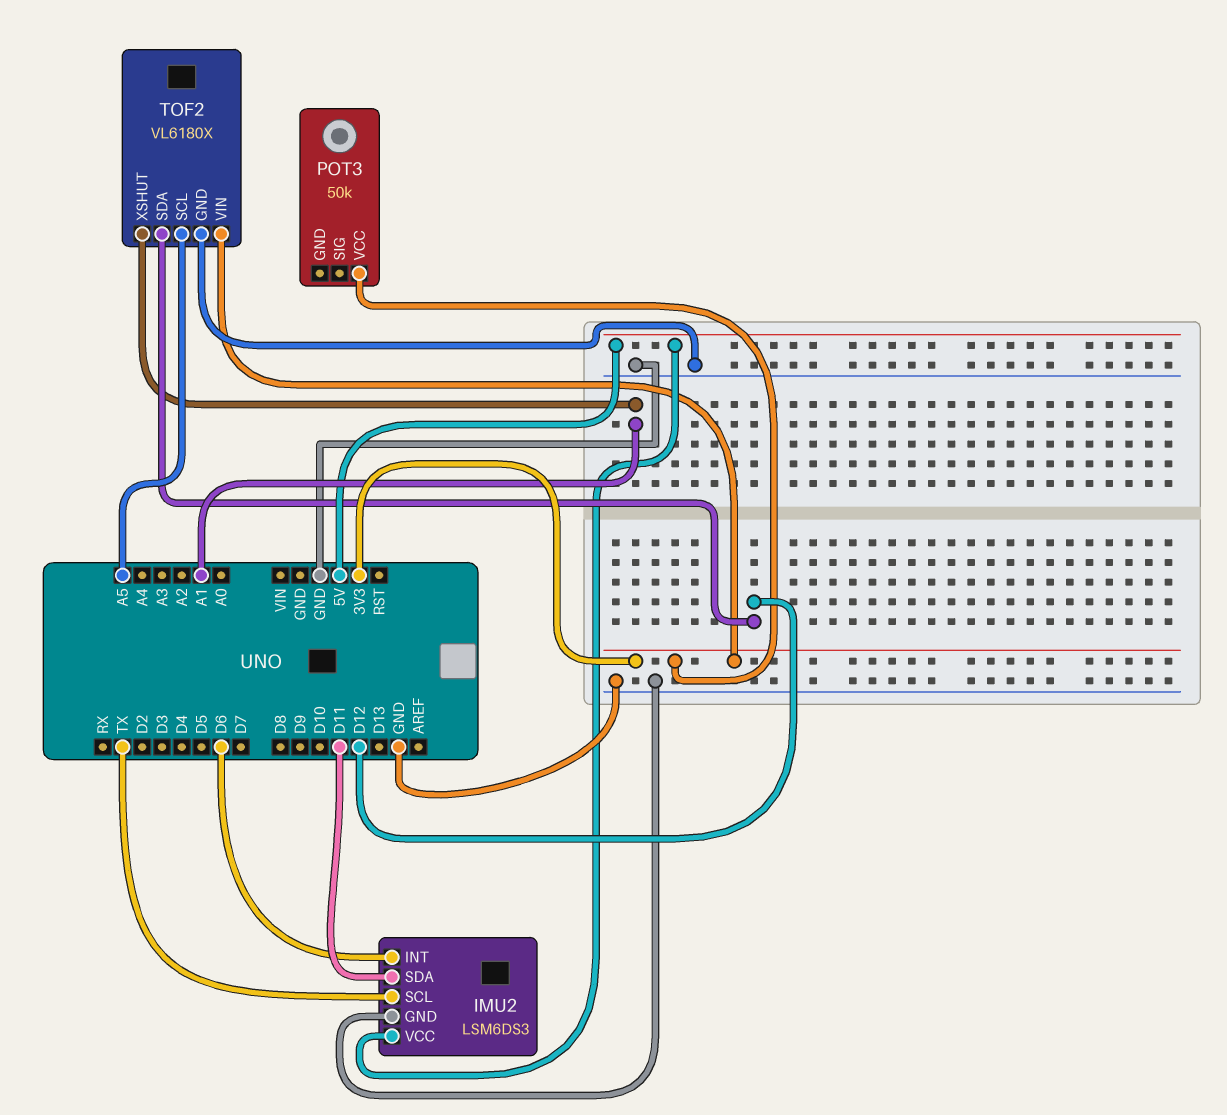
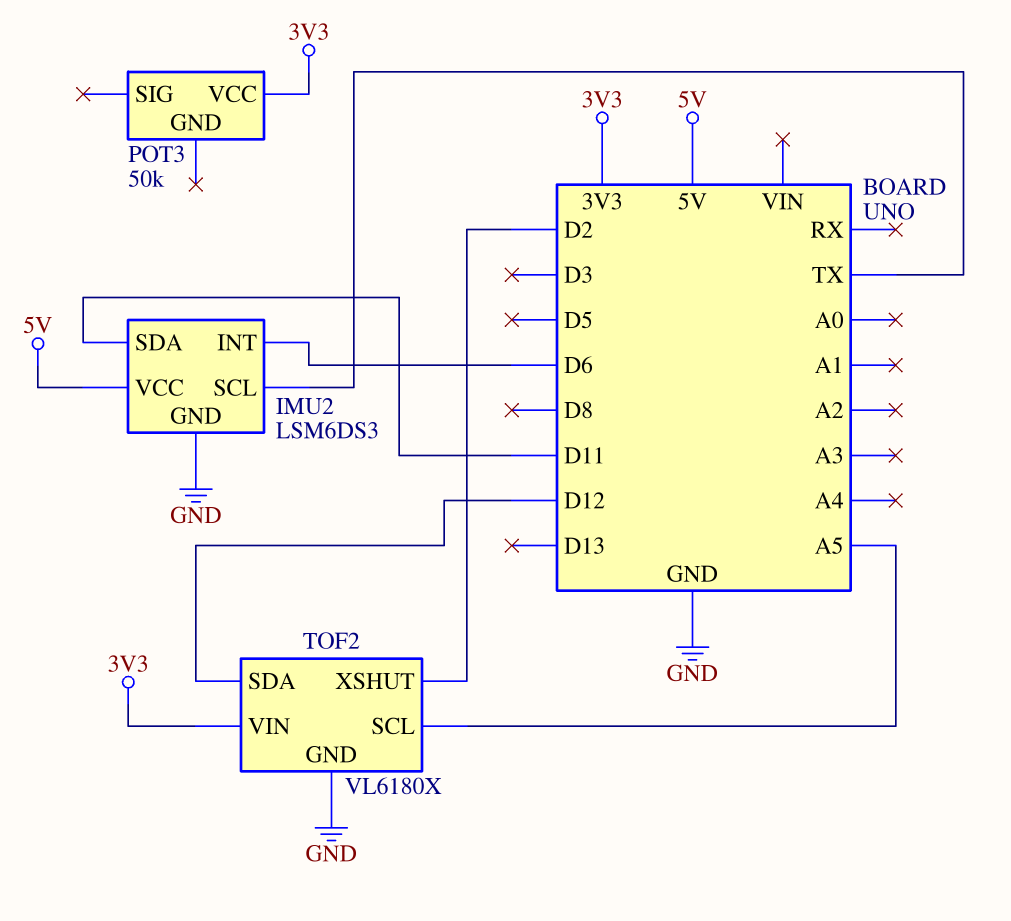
TOF2 pin XSHUT: A1 -> D2

